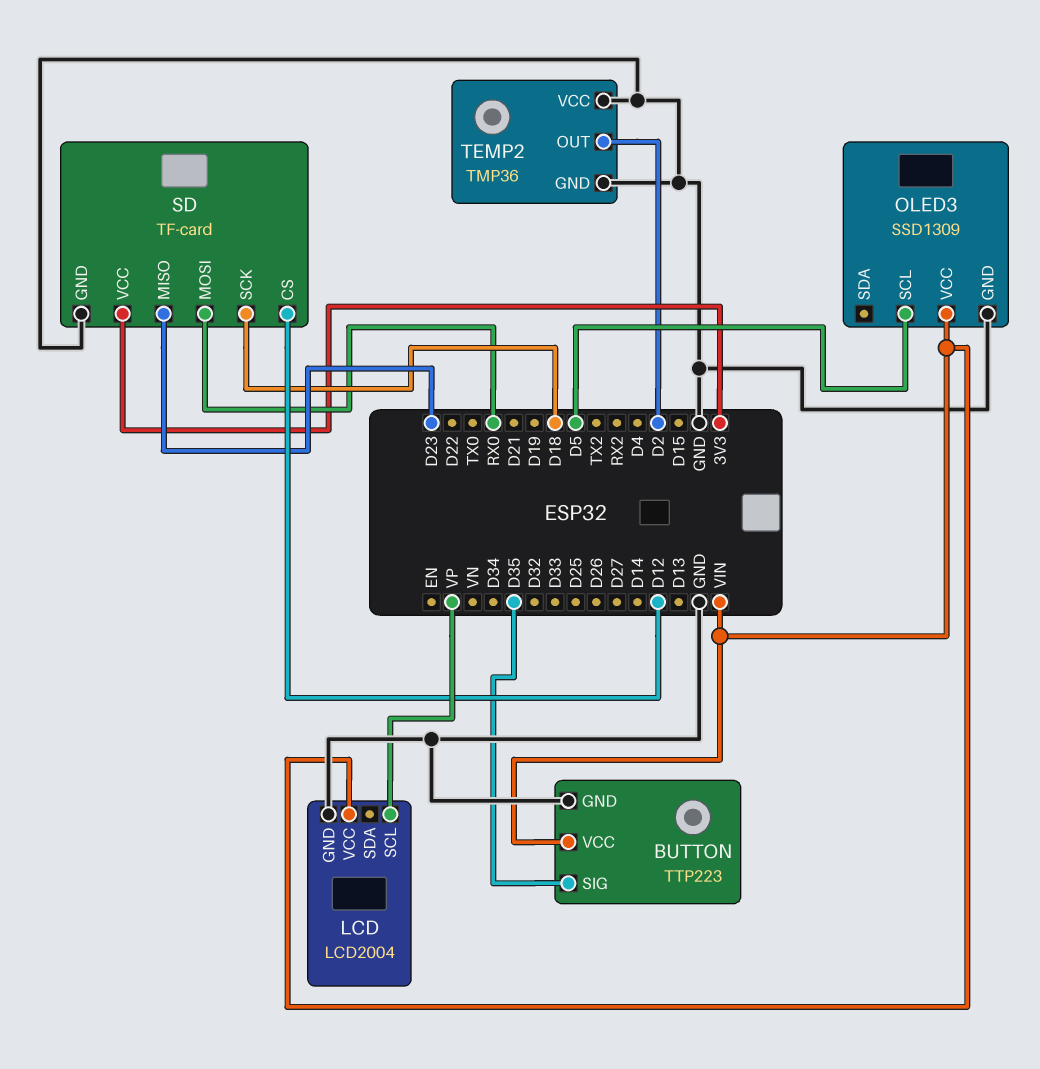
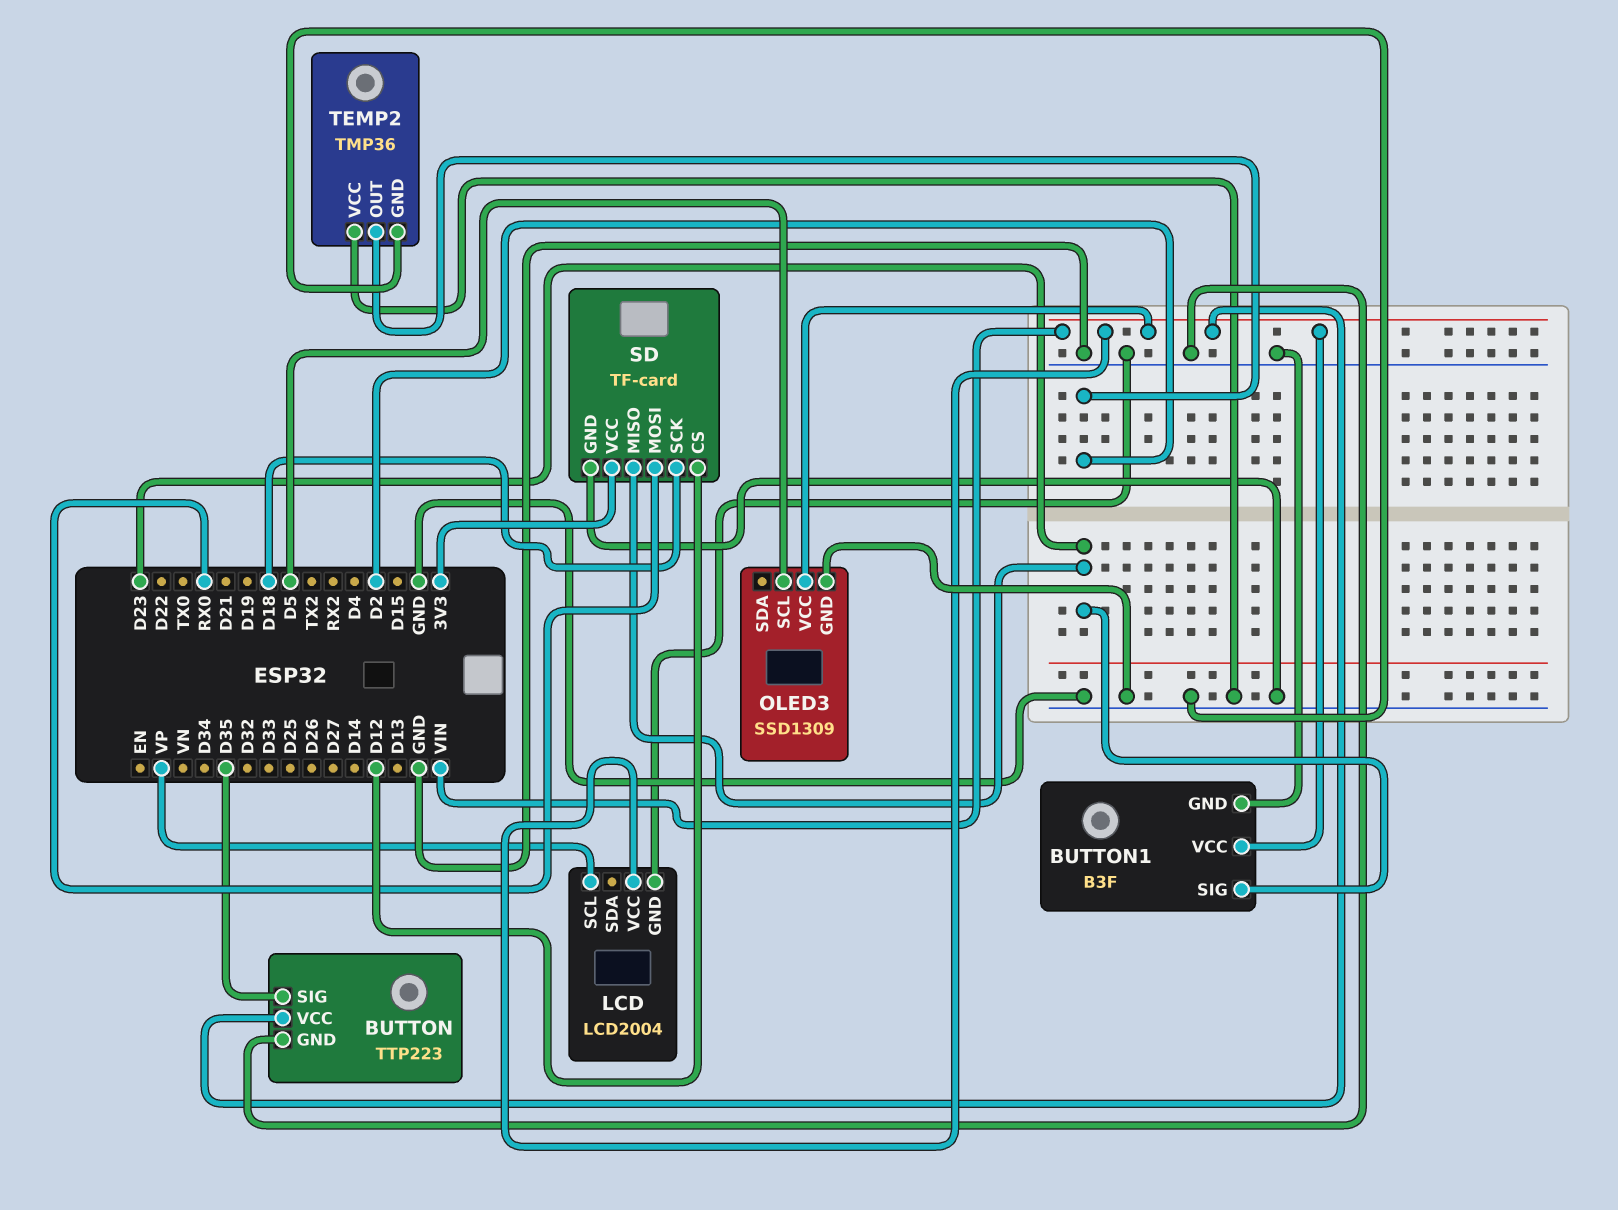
BUTTON1: none -> B3F
BUTTON1 pin GND: none -> GND
BUTTON1 pin SIG: none -> D23
BUTTON1 pin VCC: none -> VIN

